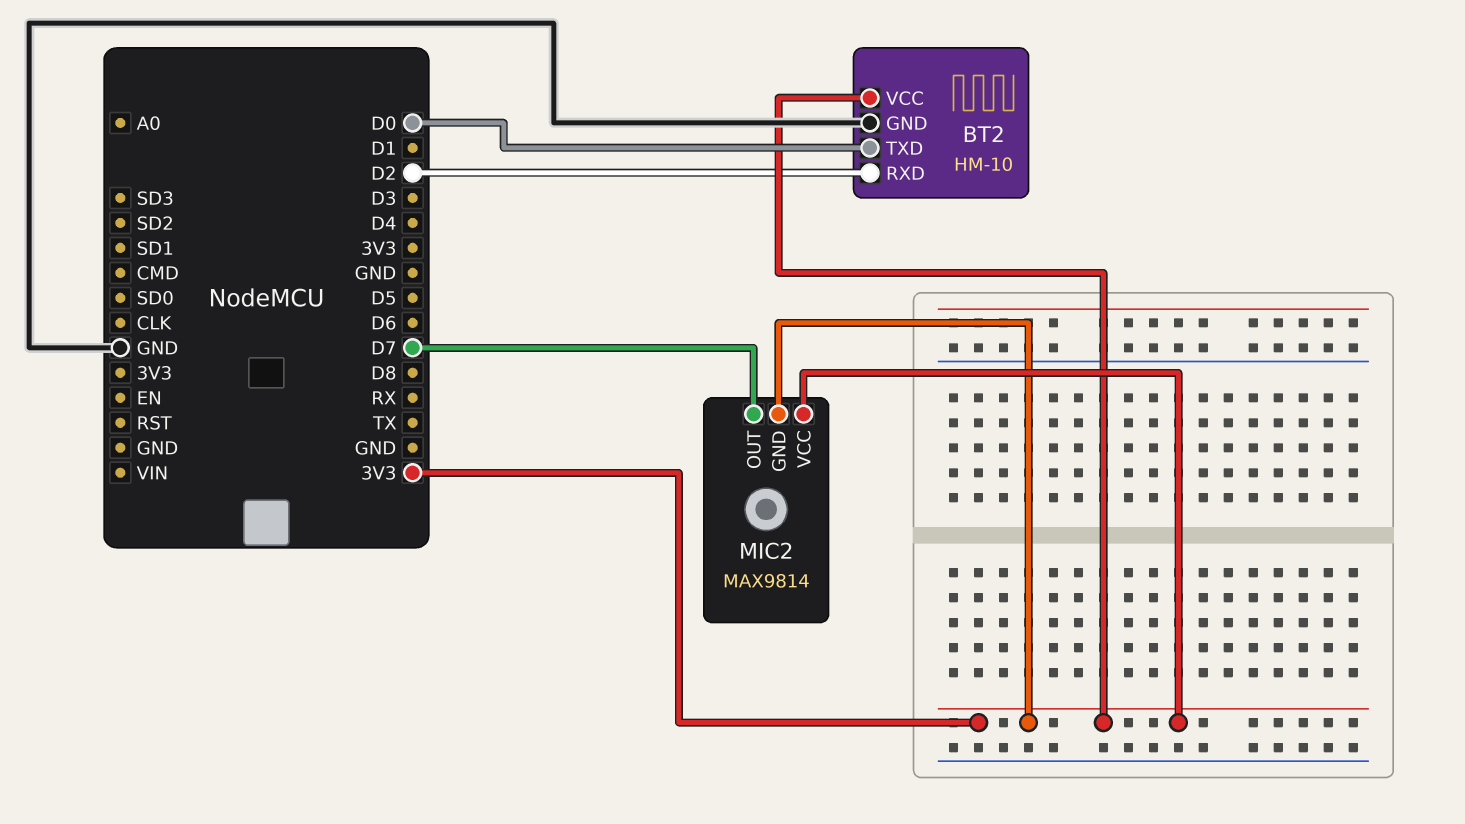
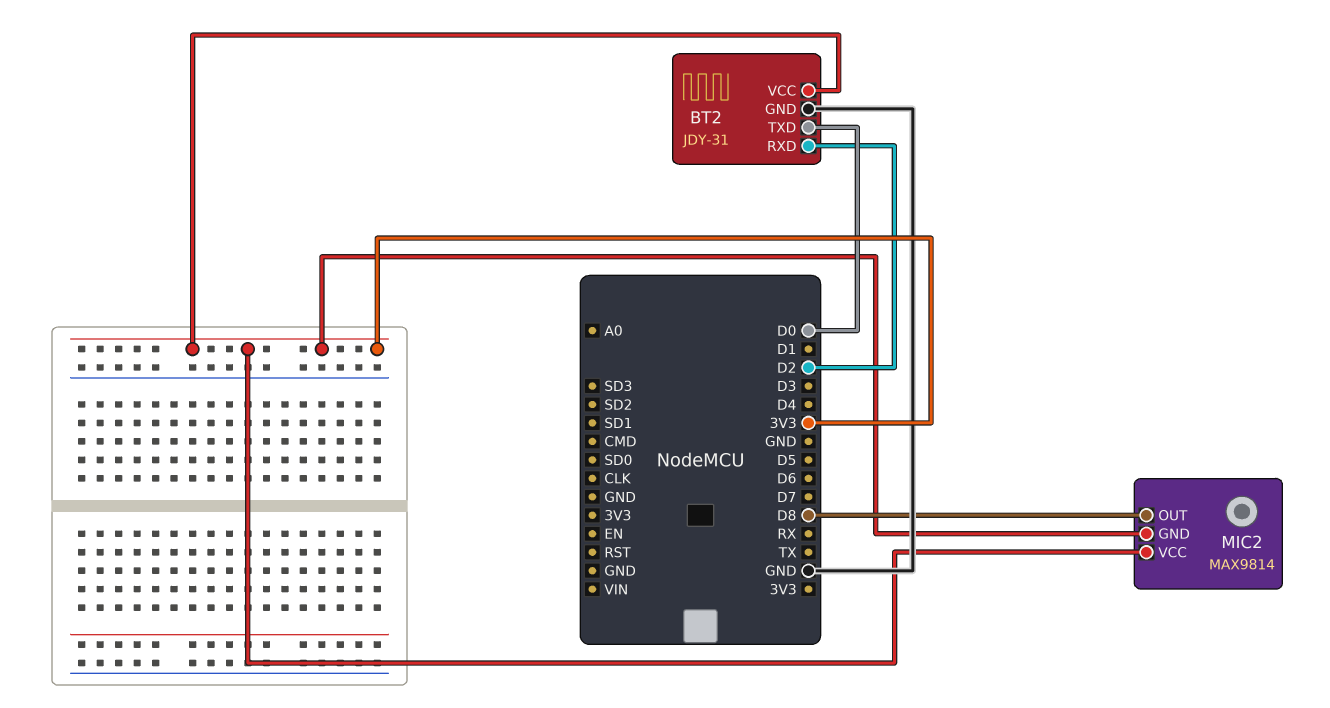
BT2: HM-10 -> JDY-31
MIC2 pin OUT: D7 -> D8

